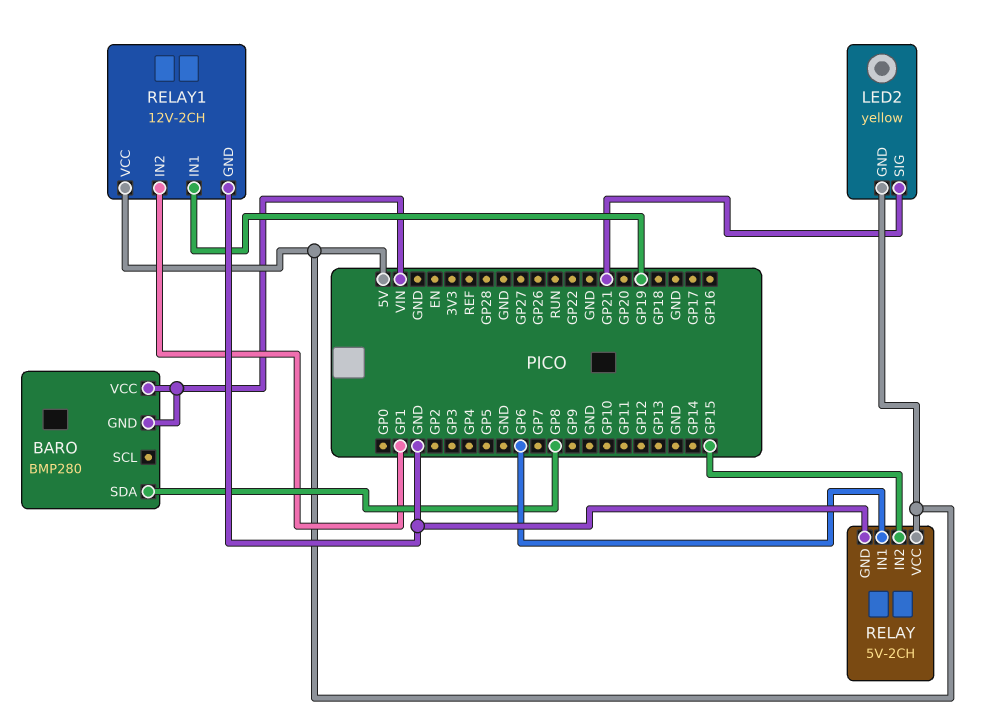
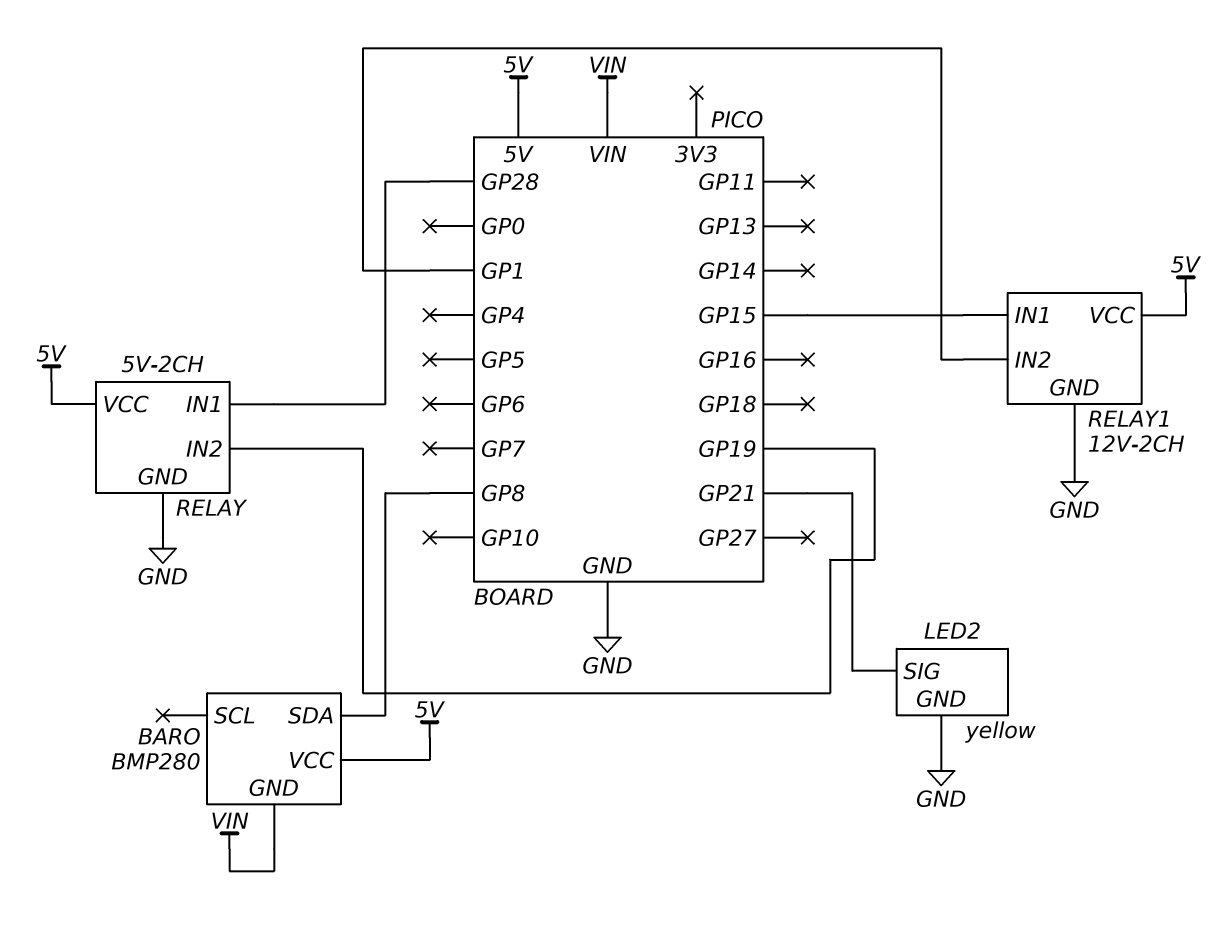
BARO pin VCC: VIN -> 5V
LED2 pin GND: 5V -> GND
RELAY pin IN1: GP6 -> GP28
RELAY pin IN2: GP15 -> GP19
RELAY1 pin IN1: GP19 -> GP15

